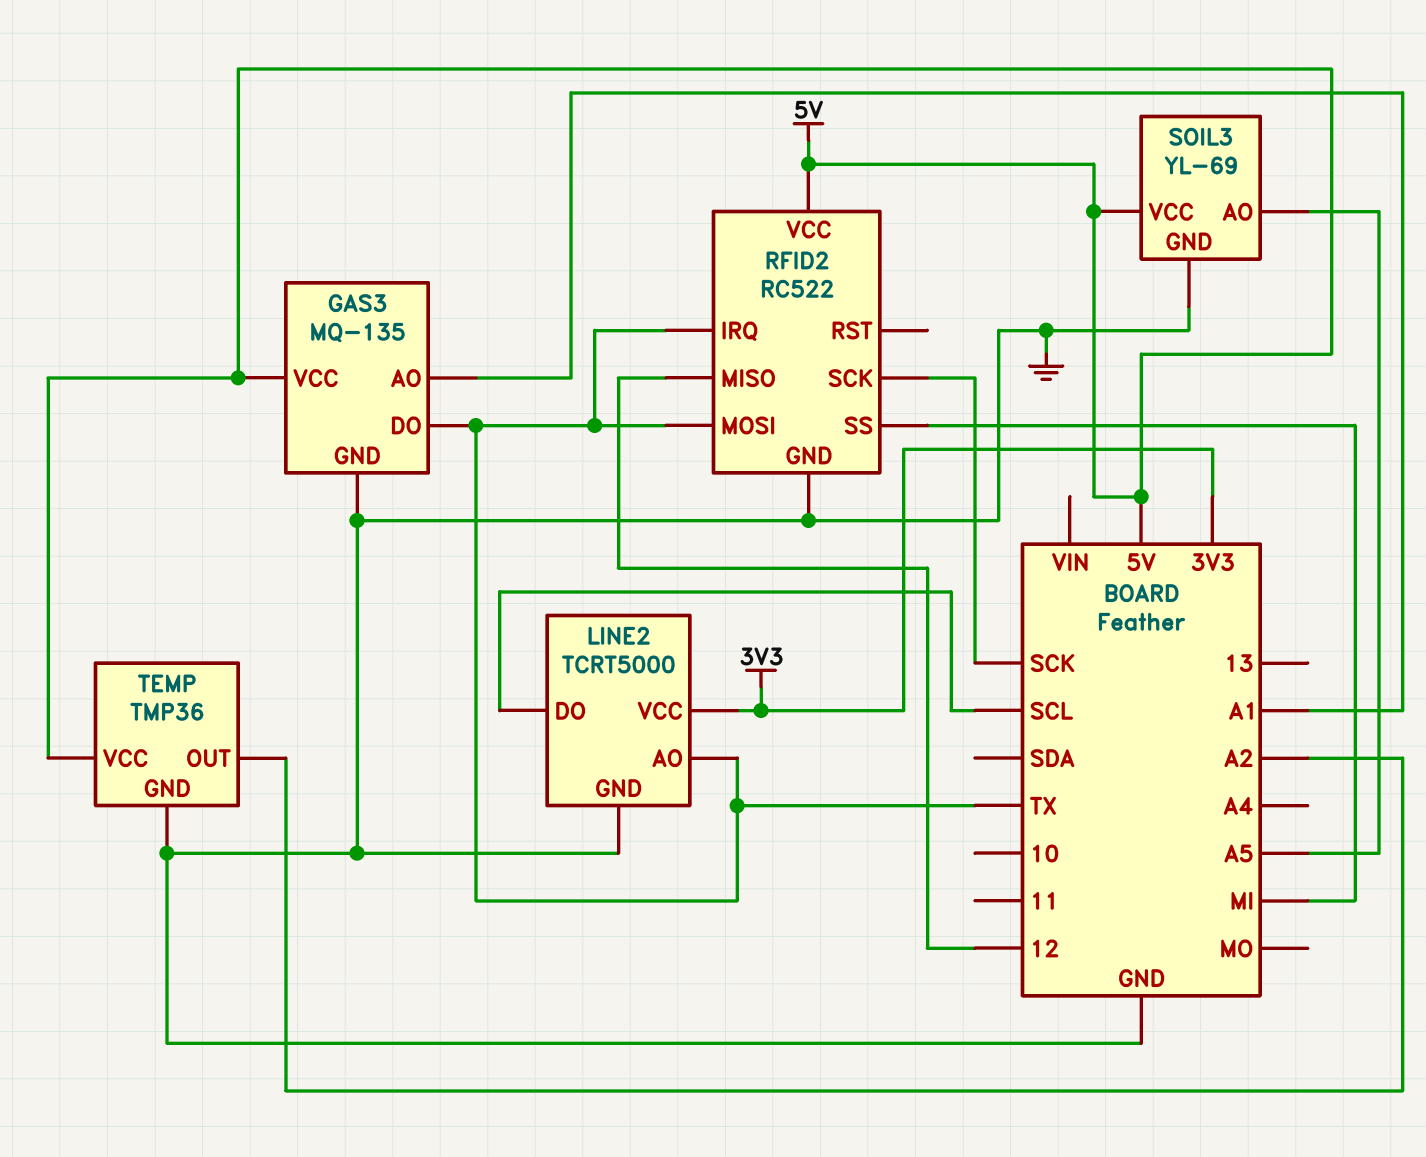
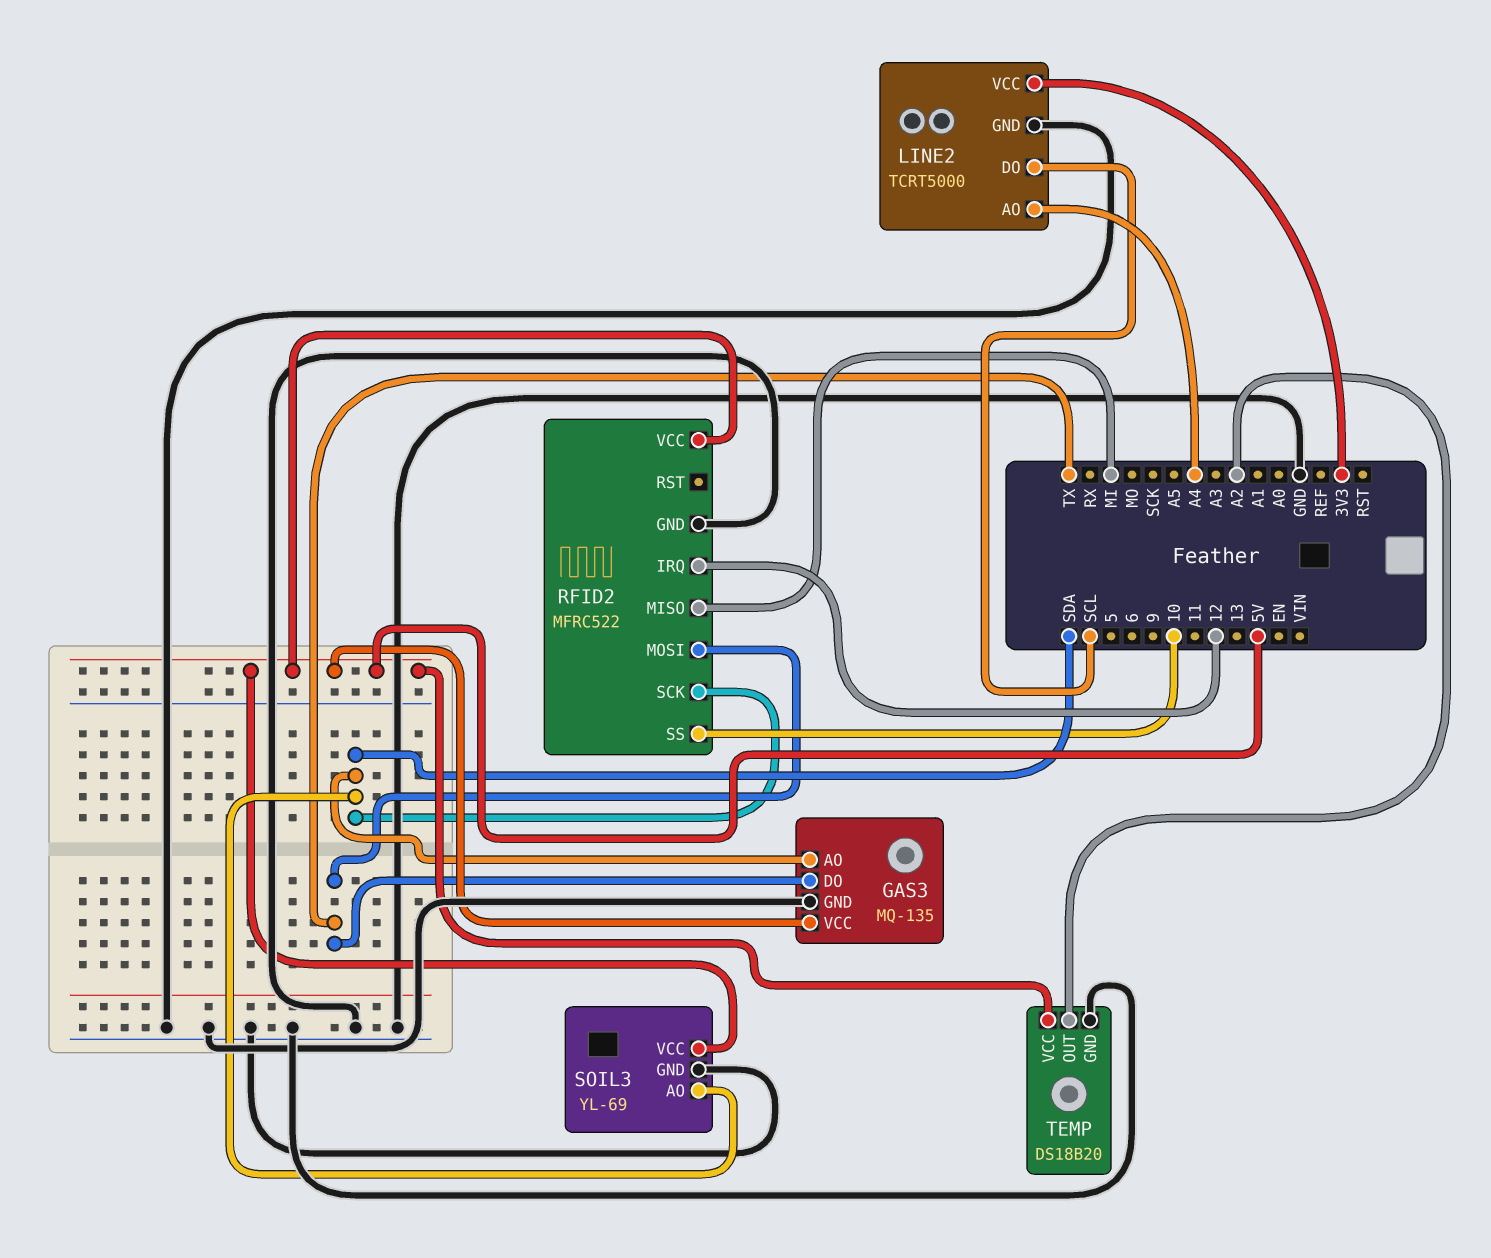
GAS3 pin AO: A1 -> SDA
LINE2 pin AO: TX -> A4
RFID2: RC522 -> MFRC522
RFID2 pin IRQ: TX -> 12
RFID2 pin MISO: 12 -> MI
RFID2 pin SCK: SCK -> SDA
RFID2 pin SS: MI -> 10
SOIL3 pin AO: A5 -> SDA
TEMP: TMP36 -> DS18B20

